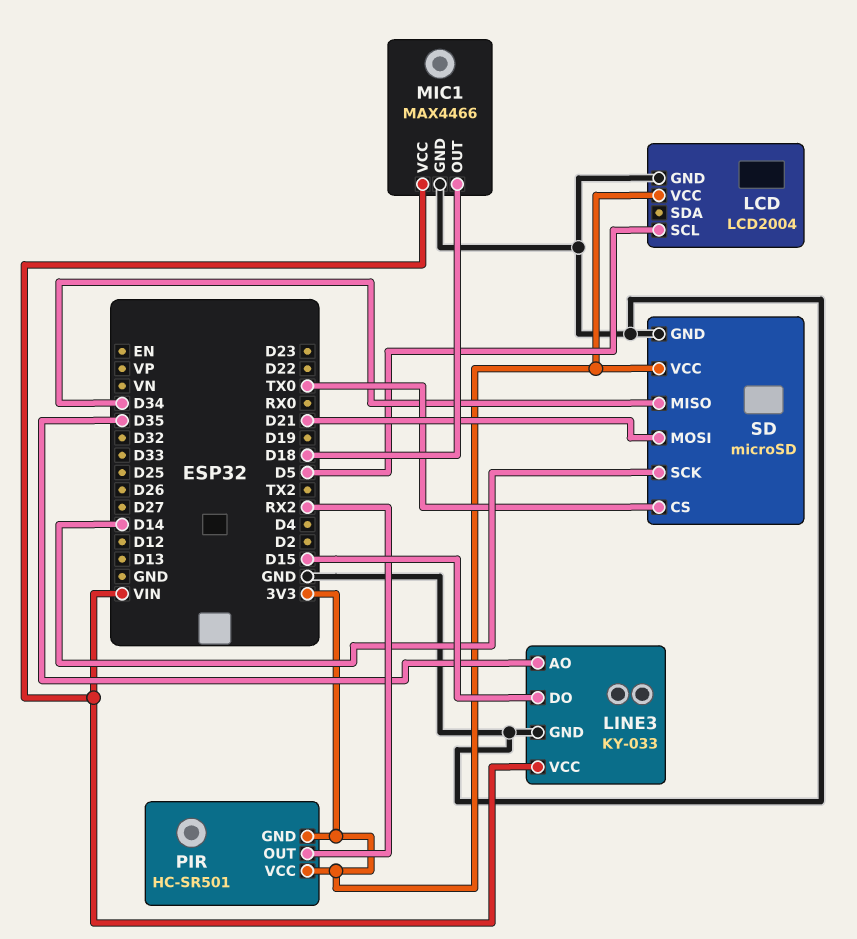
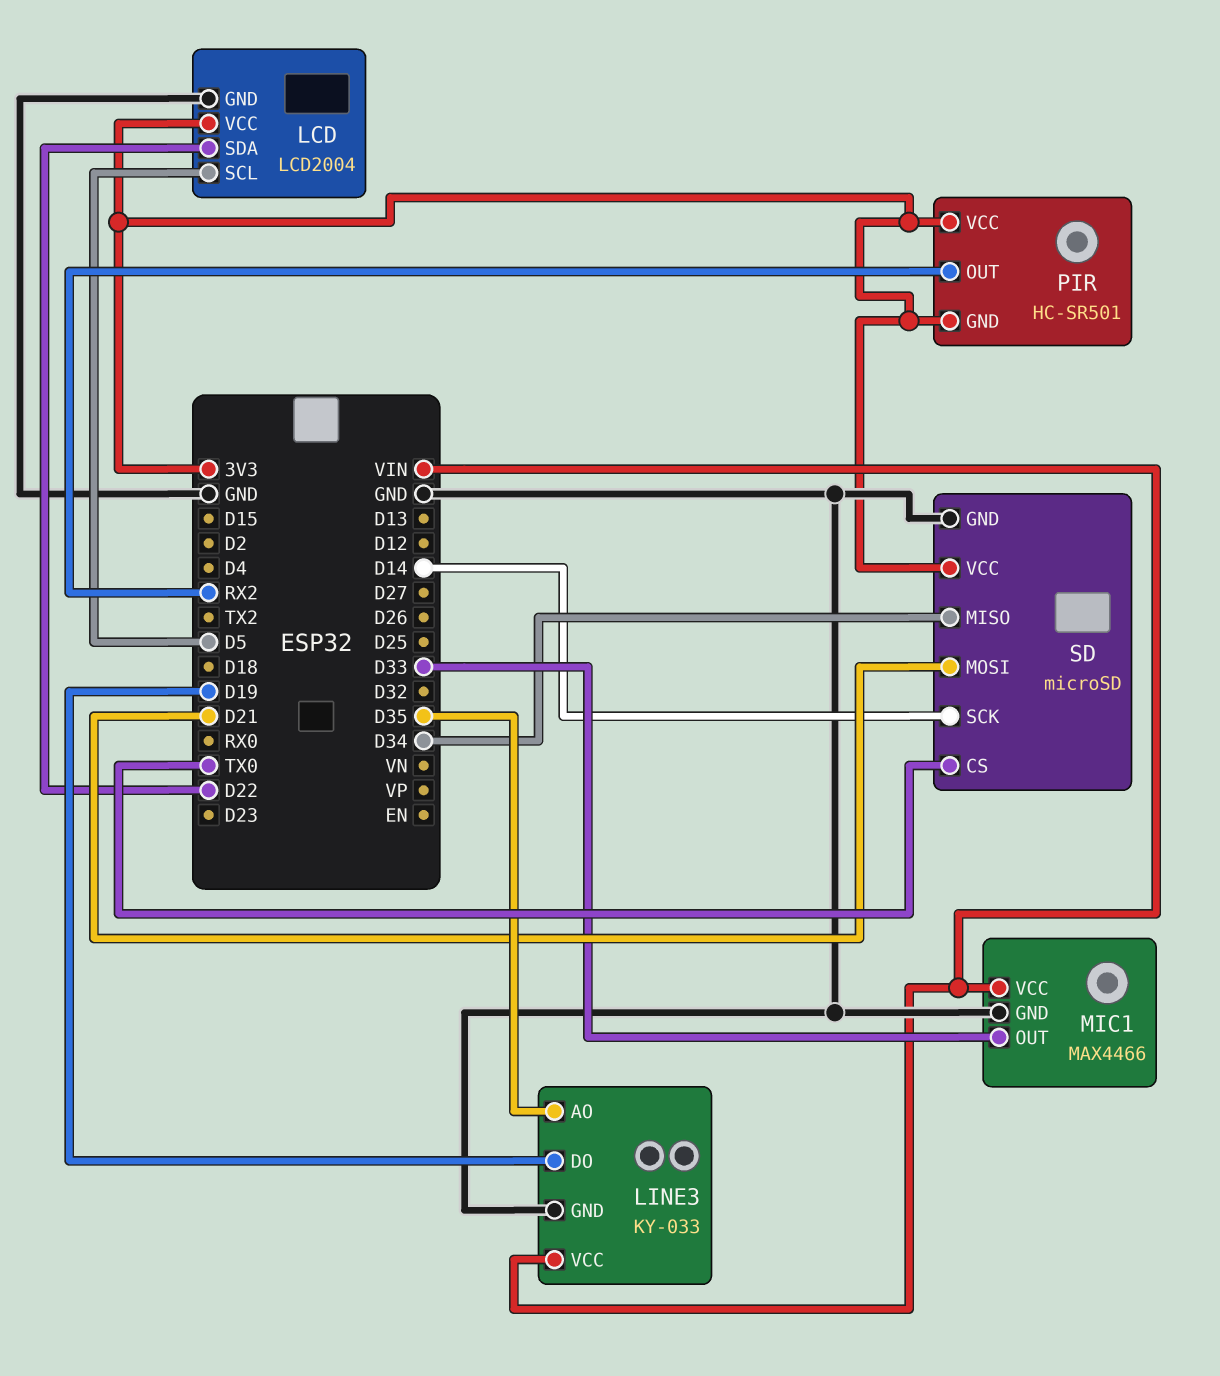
LCD pin SDA: none -> D22
LINE3 pin DO: D15 -> D19
MIC1 pin OUT: D18 -> D33

